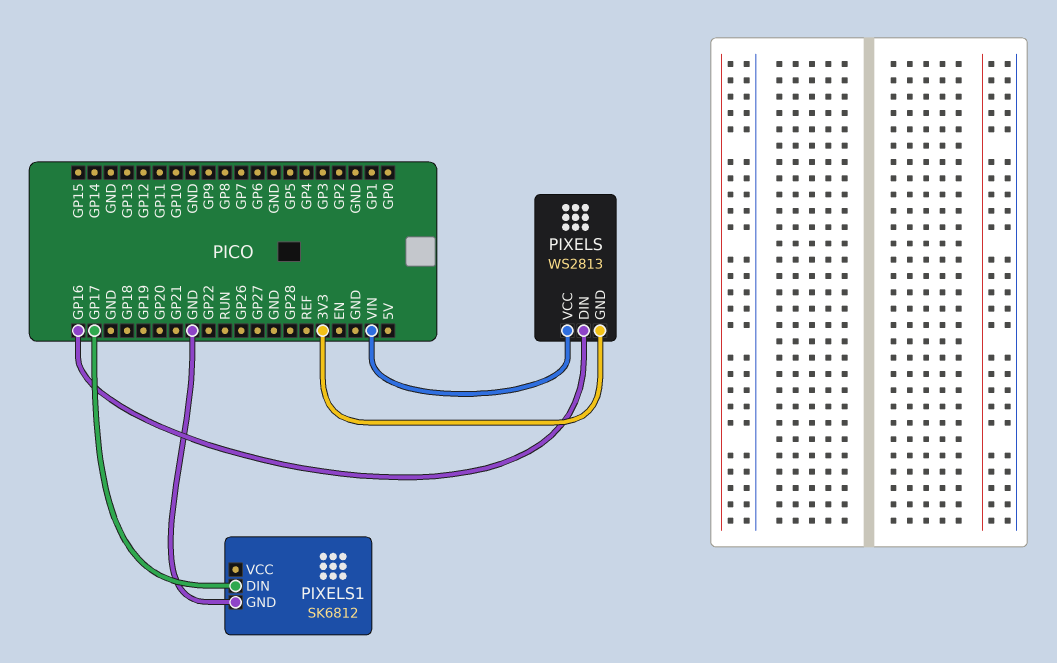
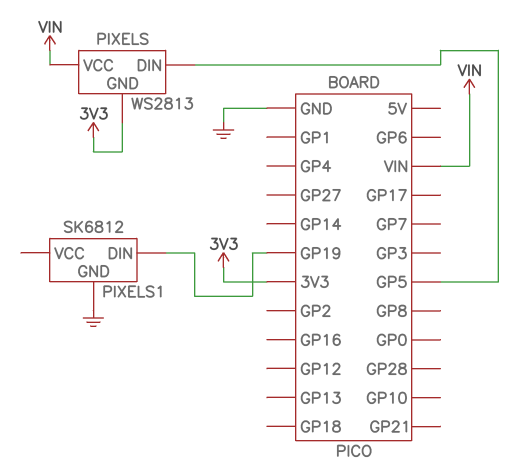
PIXELS pin DIN: GP16 -> GP5
PIXELS1 pin DIN: GP17 -> GP19

